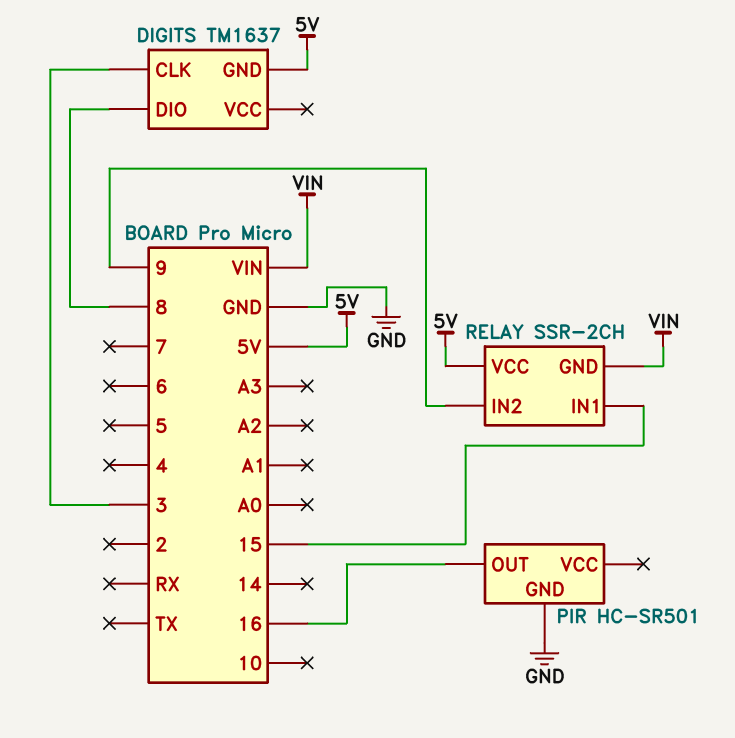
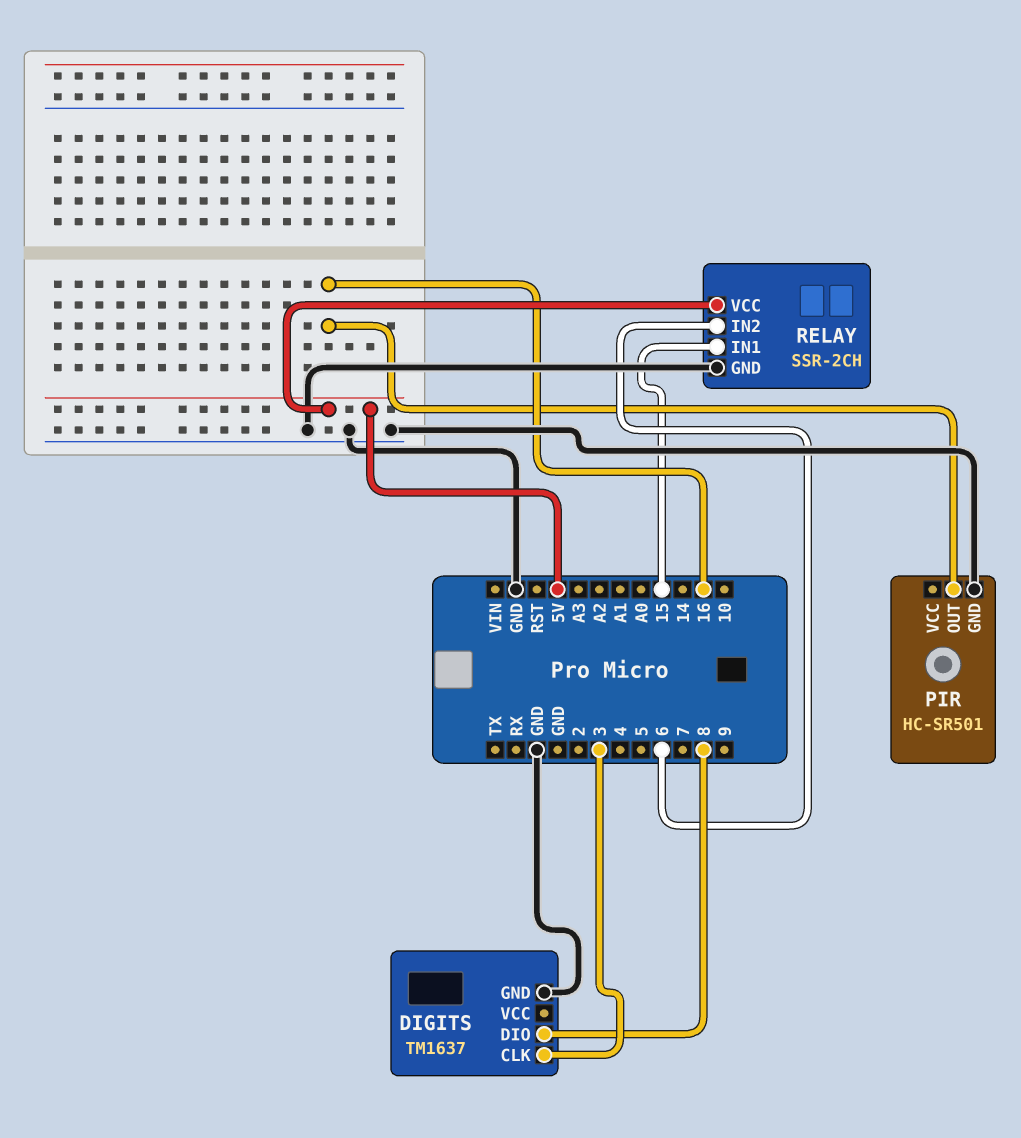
DIGITS pin GND: 5V -> GND
RELAY pin GND: VIN -> GND
RELAY pin IN2: 9 -> 6

